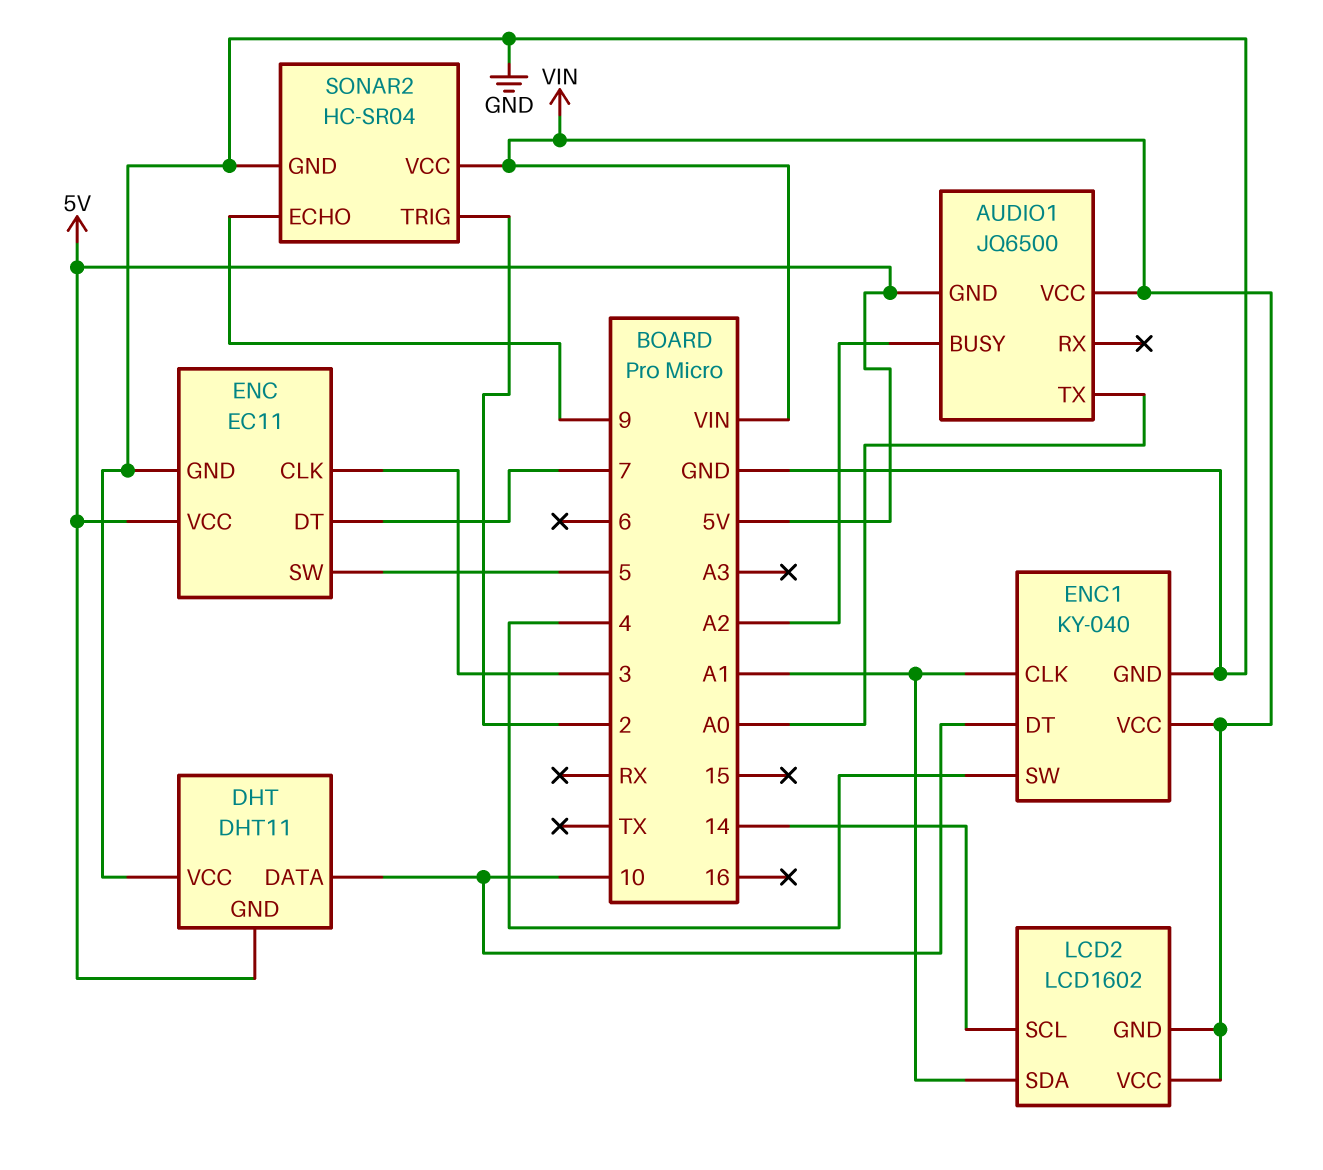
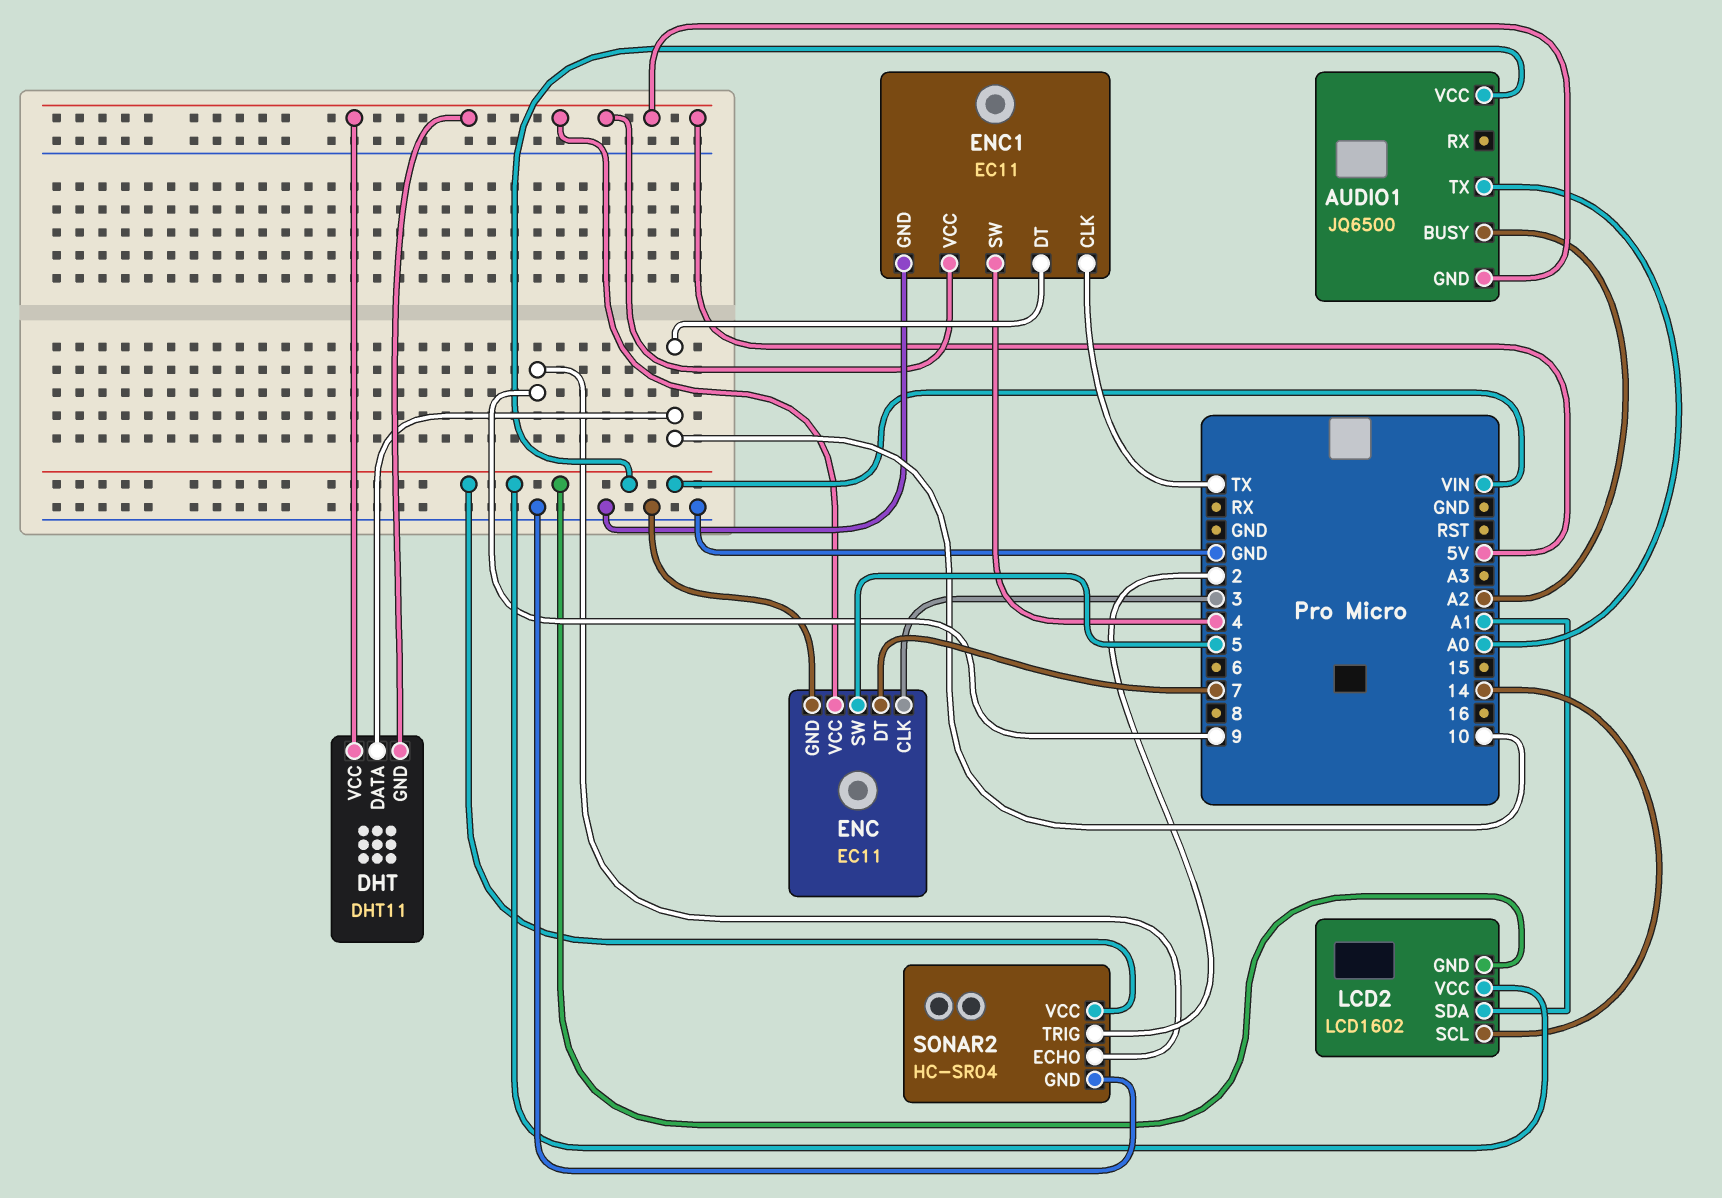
DHT pin VCC: GND -> 5V
ENC1: KY-040 -> EC11
ENC1 pin CLK: A1 -> TX
ENC1 pin VCC: VIN -> 5V

